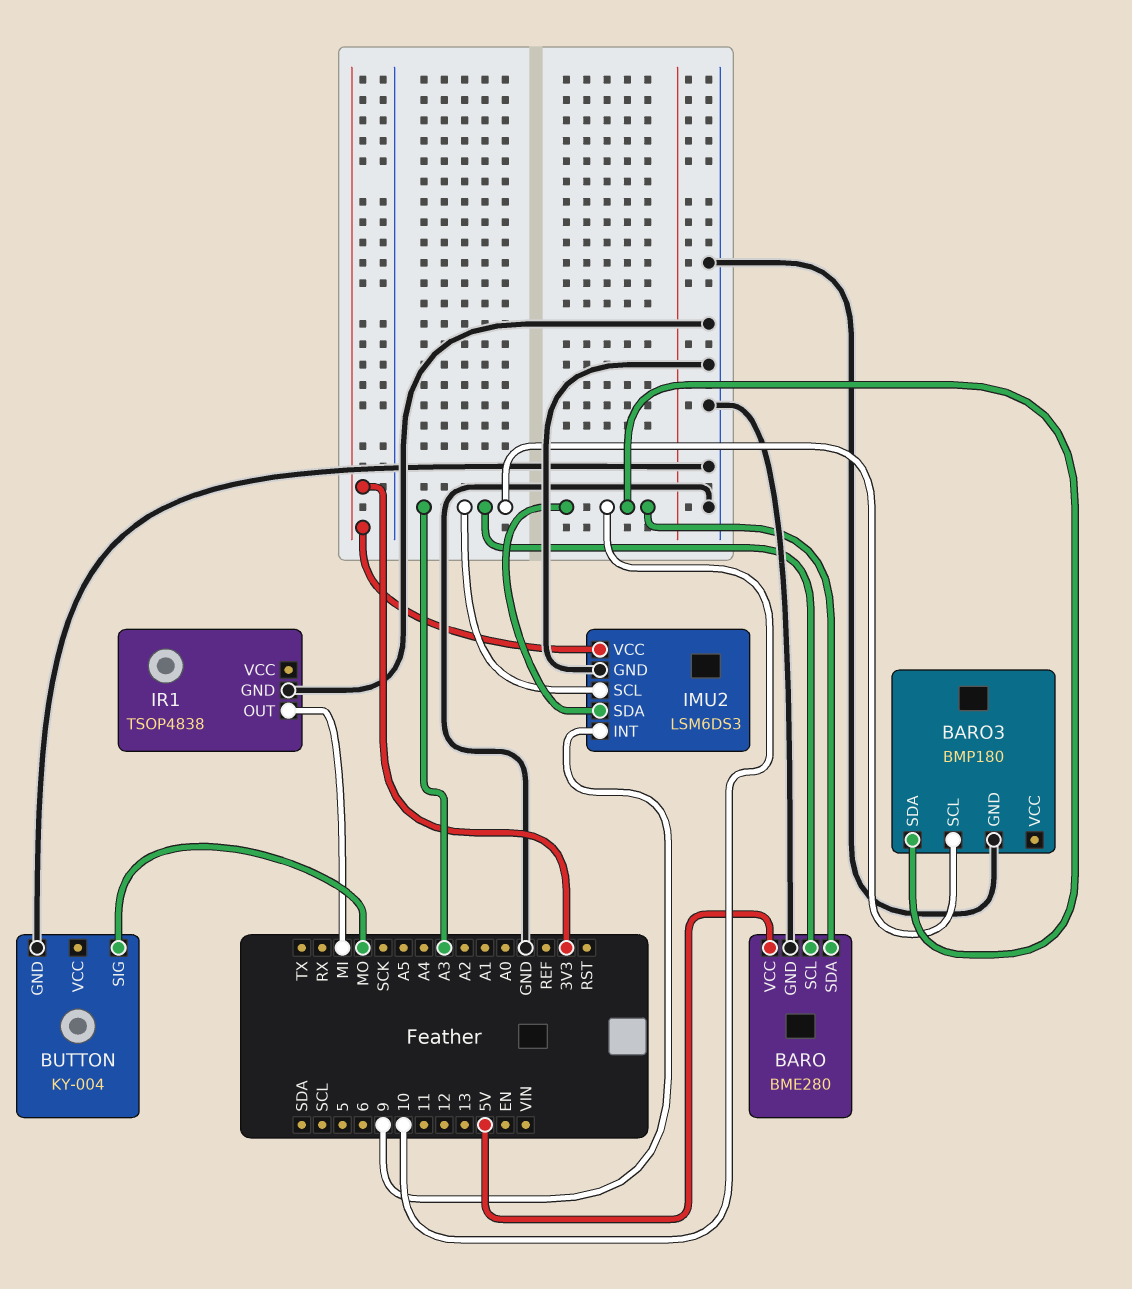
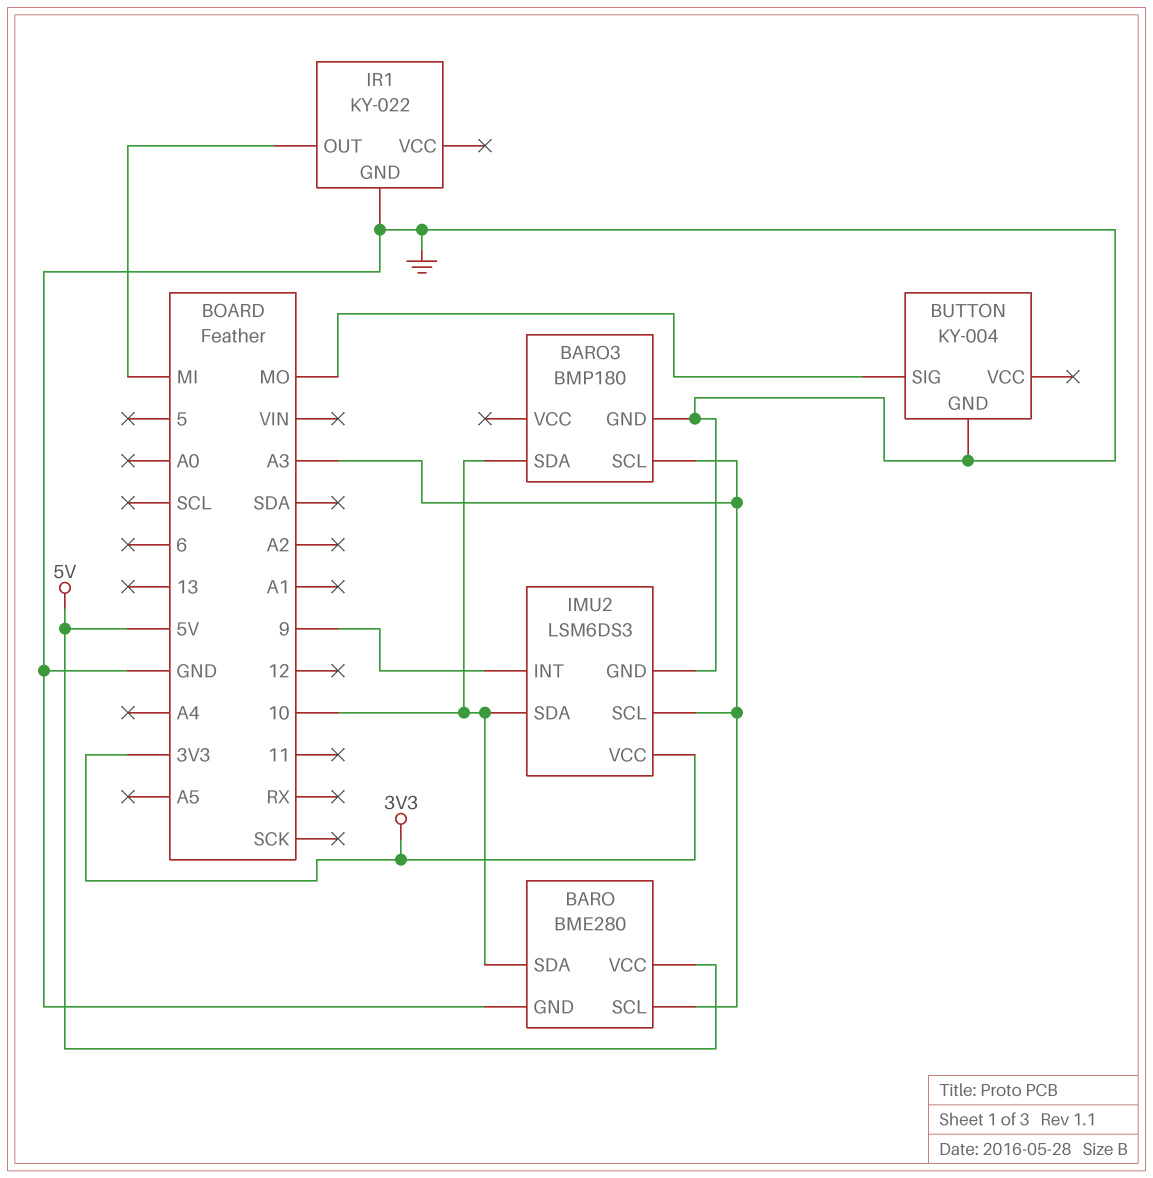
IR1: TSOP4838 -> KY-022

